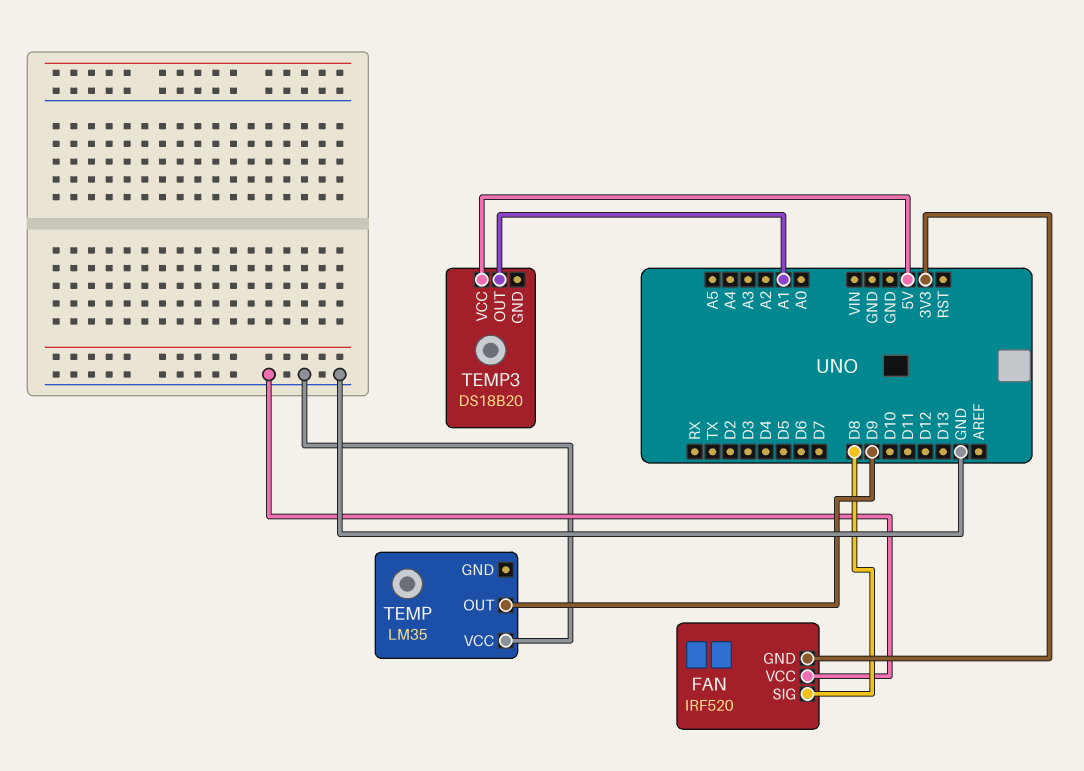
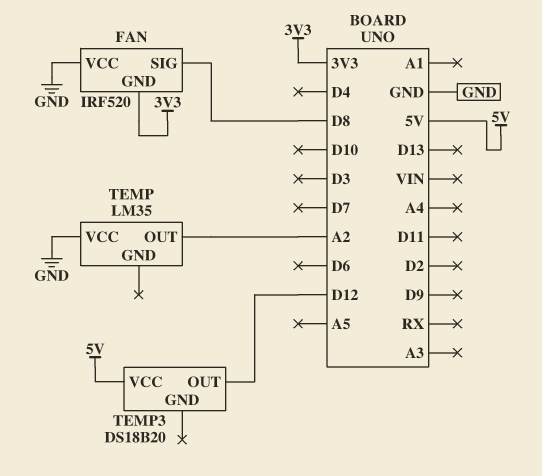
TEMP pin OUT: D9 -> A2
TEMP3 pin OUT: A1 -> D12

